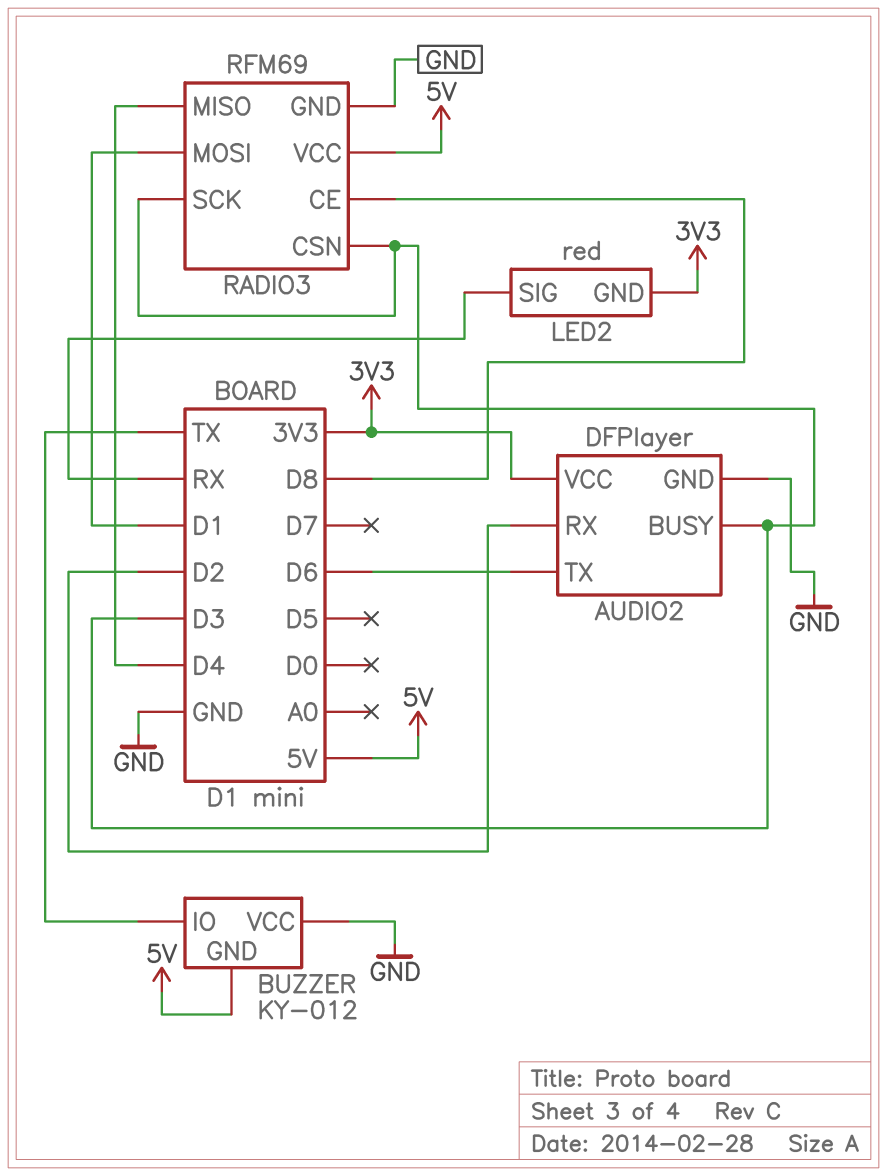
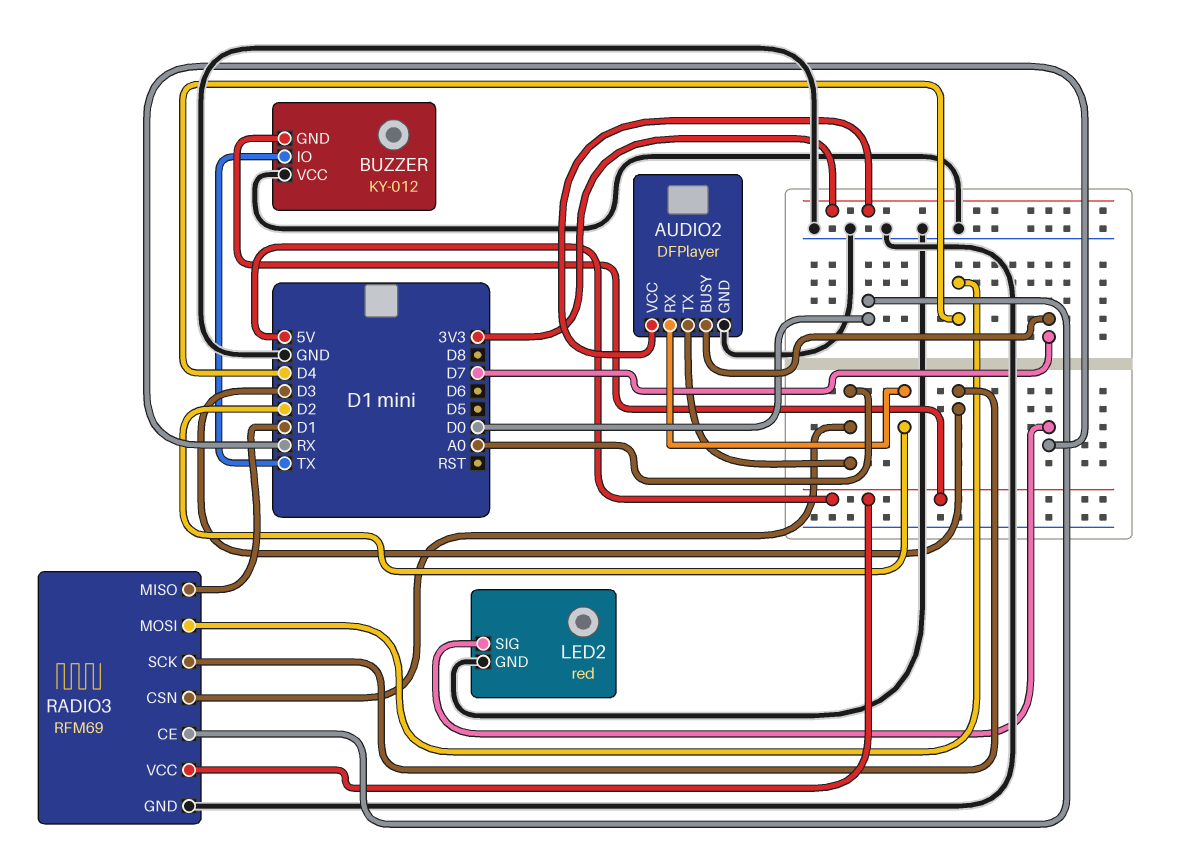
AUDIO2 pin BUSY: D3 -> D7
AUDIO2 pin TX: D6 -> A0
LED2 pin GND: 3V3 -> GND
RADIO3 pin CE: D8 -> D0
RADIO3 pin CSN: D3 -> A0
RADIO3 pin MISO: D4 -> D1
RADIO3 pin MOSI: D1 -> D4

